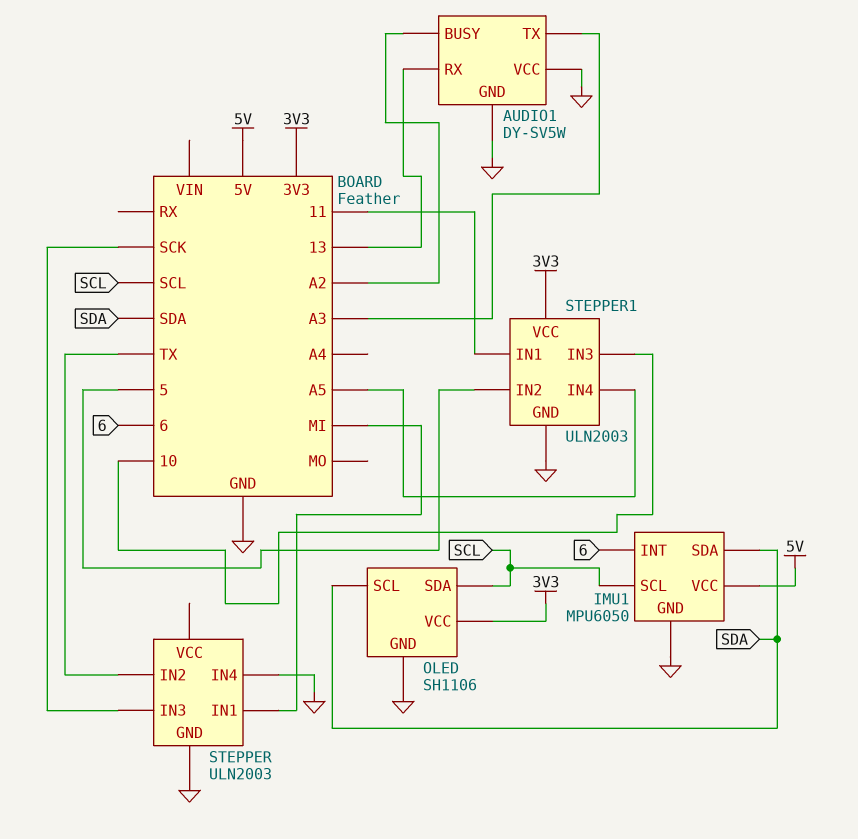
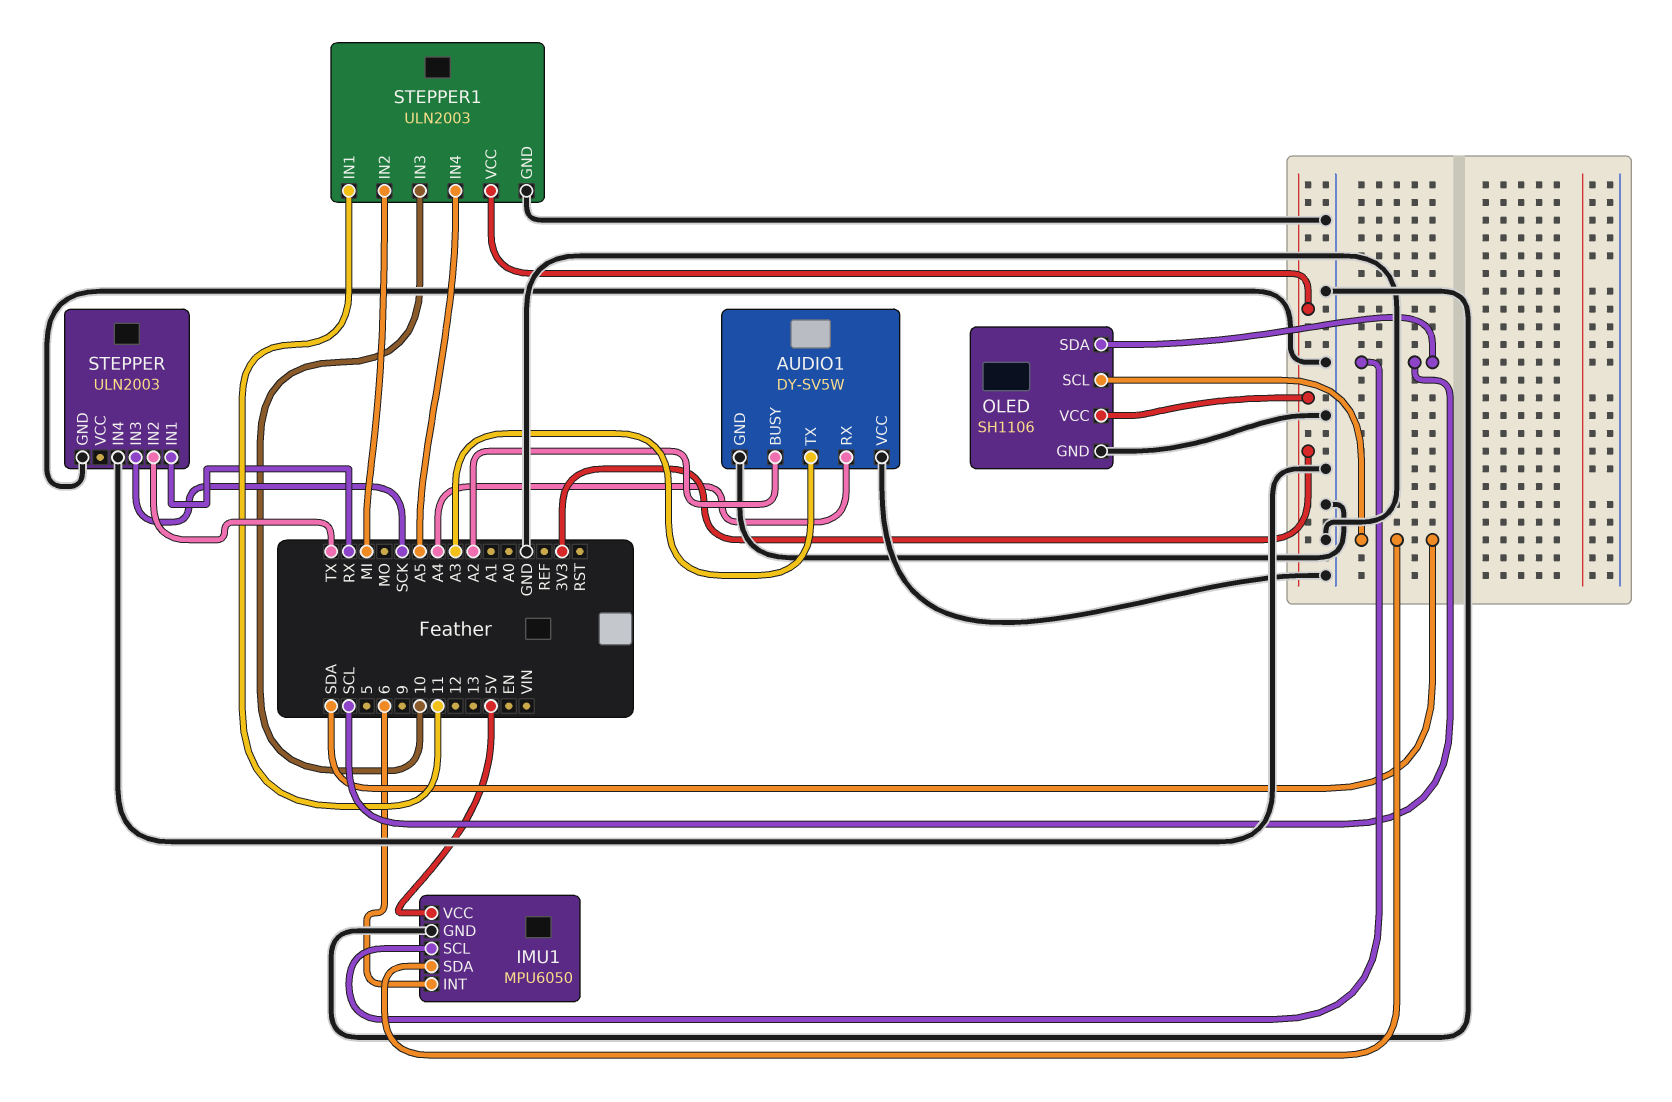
AUDIO1 pin RX: 13 -> A4
STEPPER pin IN1: MI -> RX
STEPPER1 pin IN2: 5 -> MI

